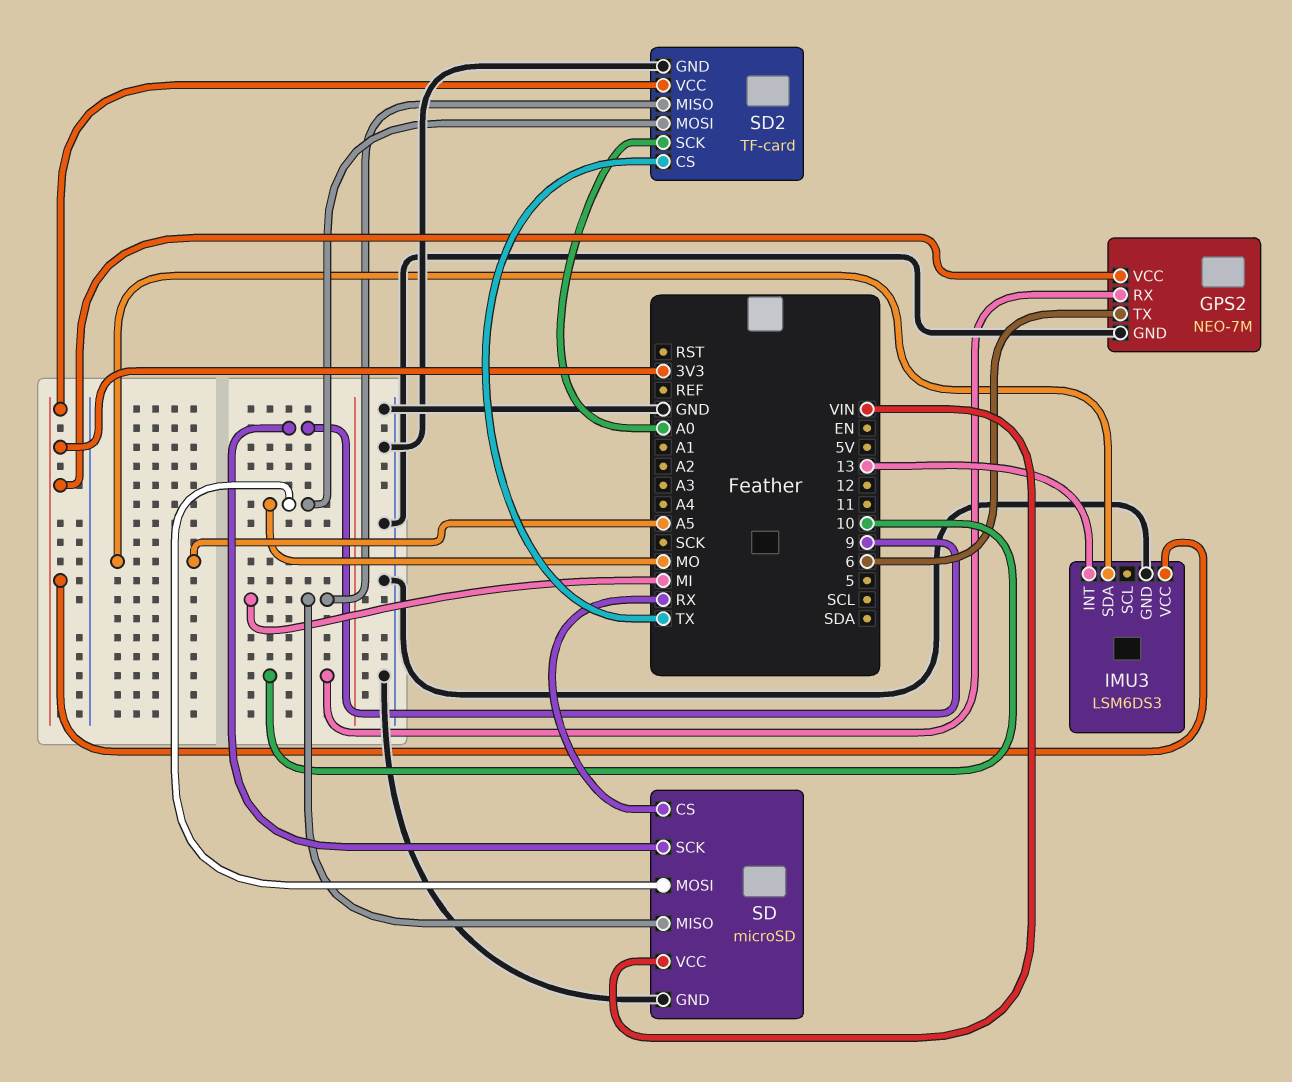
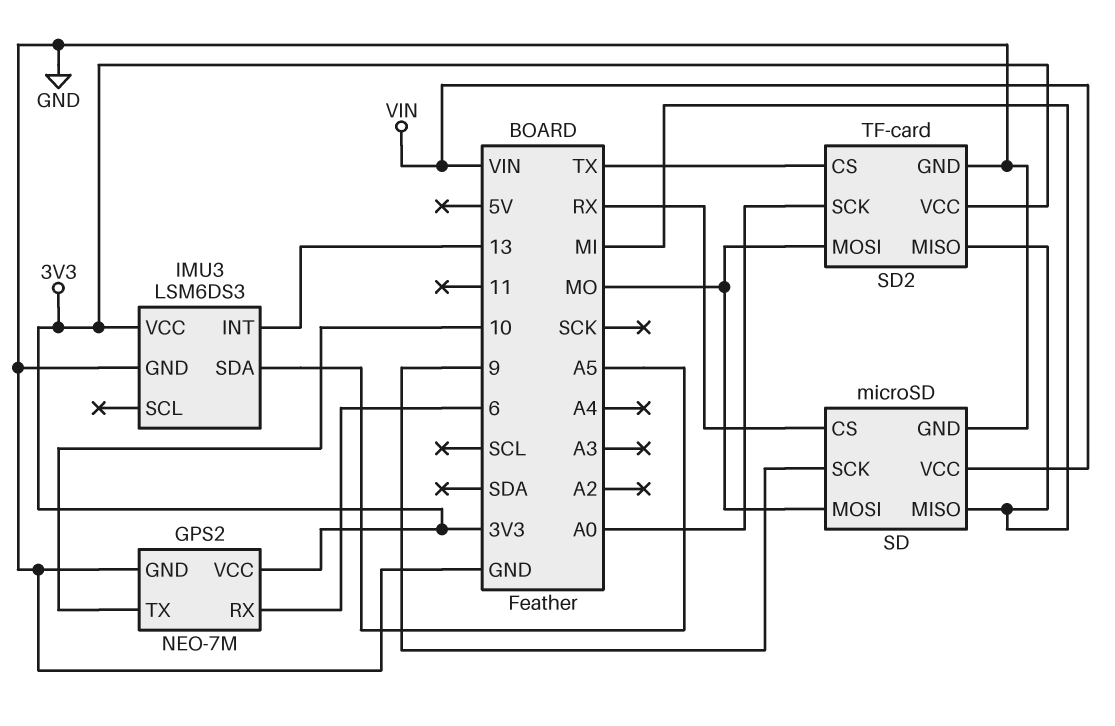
GPS2 pin RX: 10 -> 6
GPS2 pin TX: 6 -> 10

